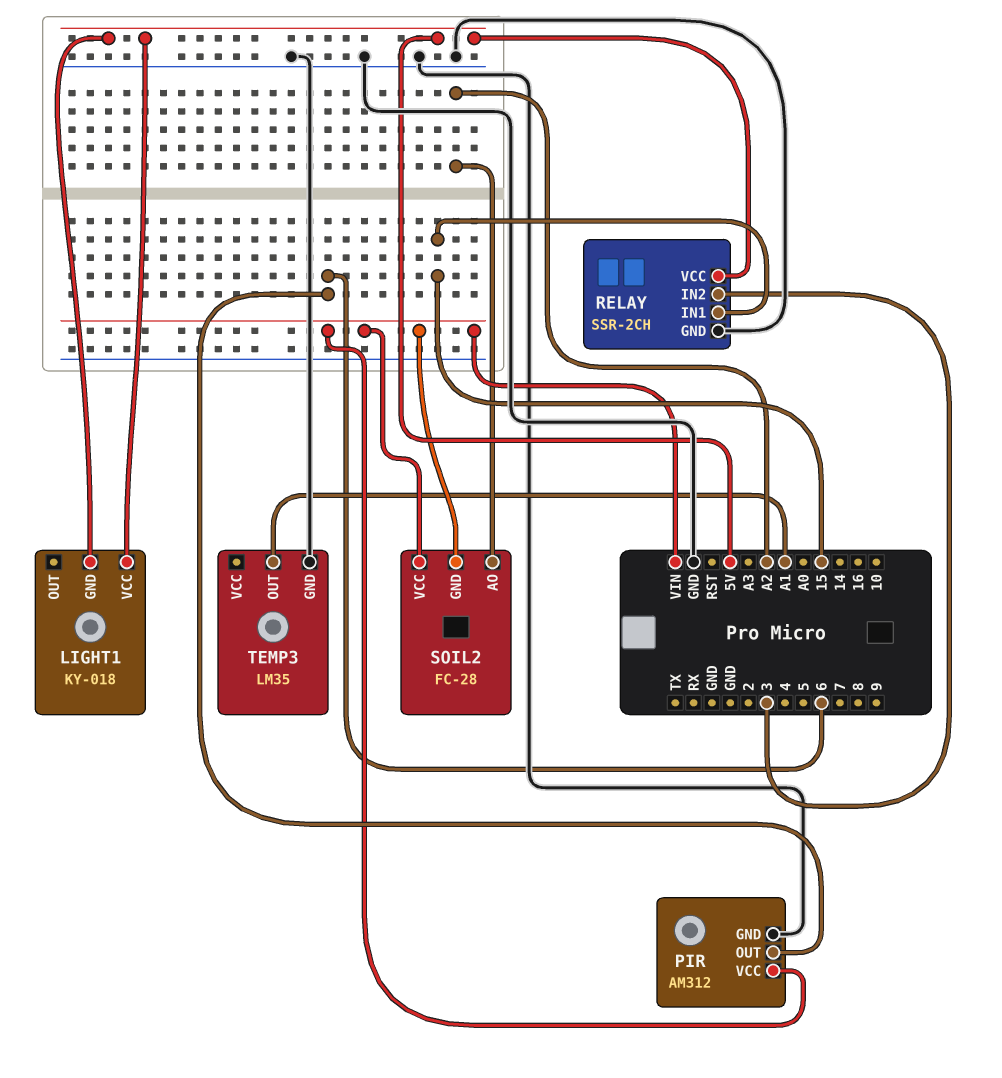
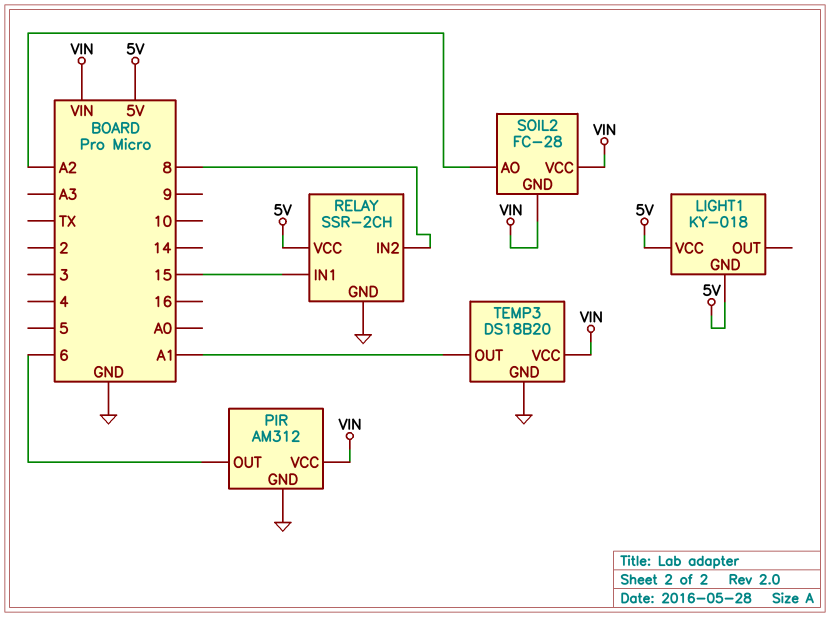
RELAY pin IN2: 3 -> 8
TEMP3: LM35 -> DS18B20
TEMP3 pin VCC: none -> VIN

